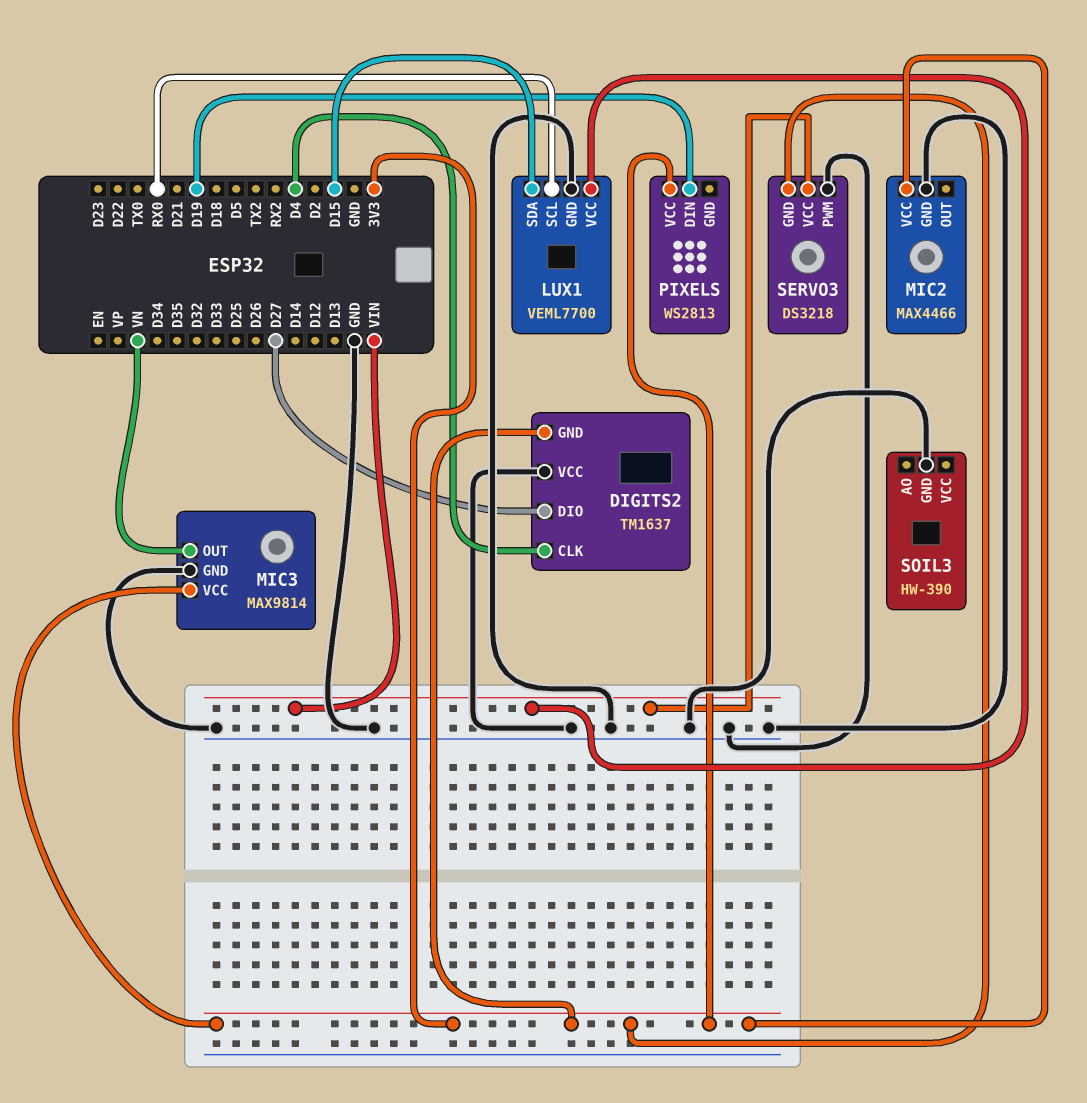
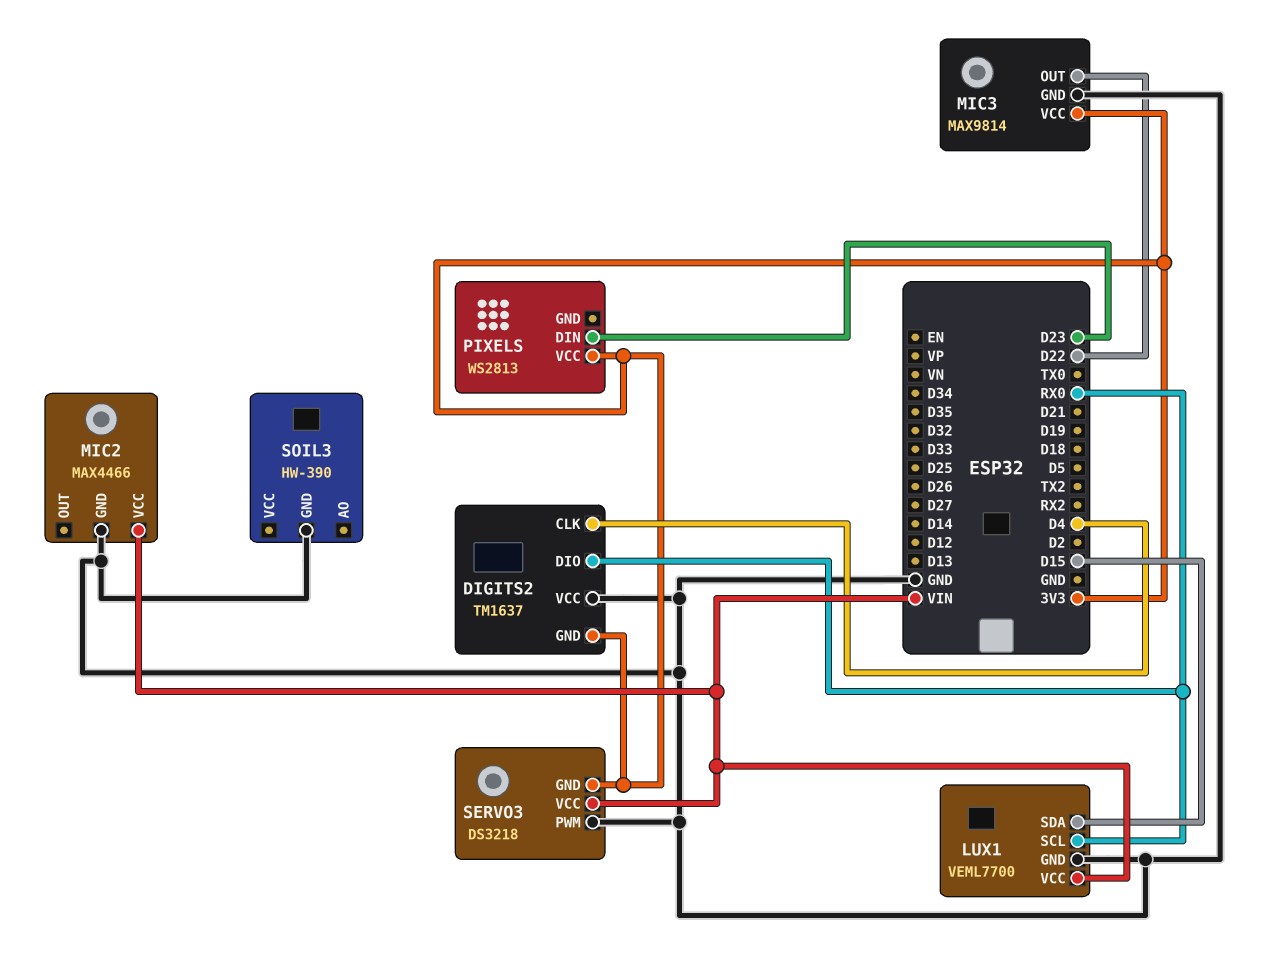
DIGITS2 pin DIO: D27 -> RX0
MIC2 pin VCC: 3V3 -> VIN
MIC3 pin OUT: VN -> D22
PIXELS pin DIN: D19 -> D23

